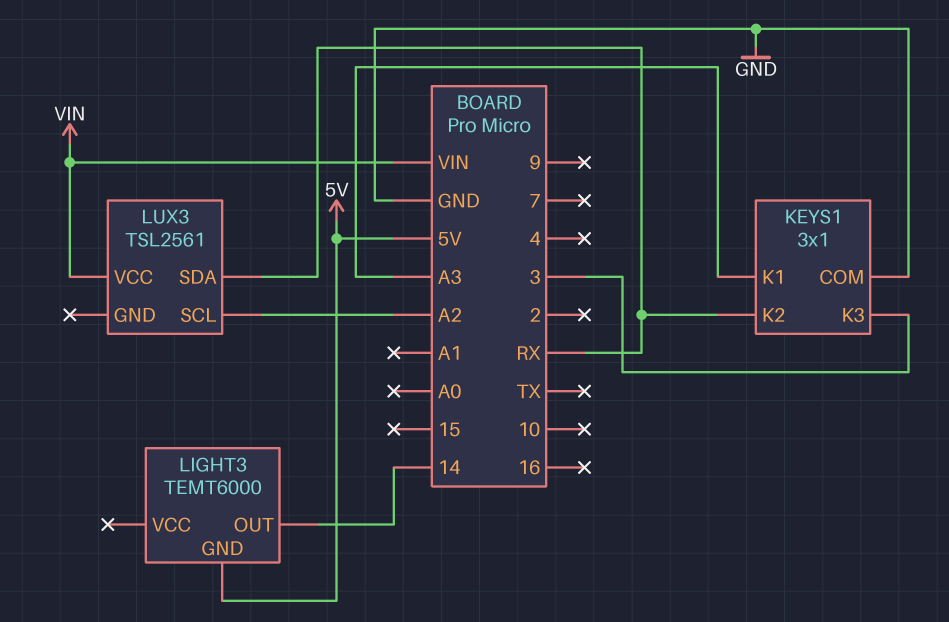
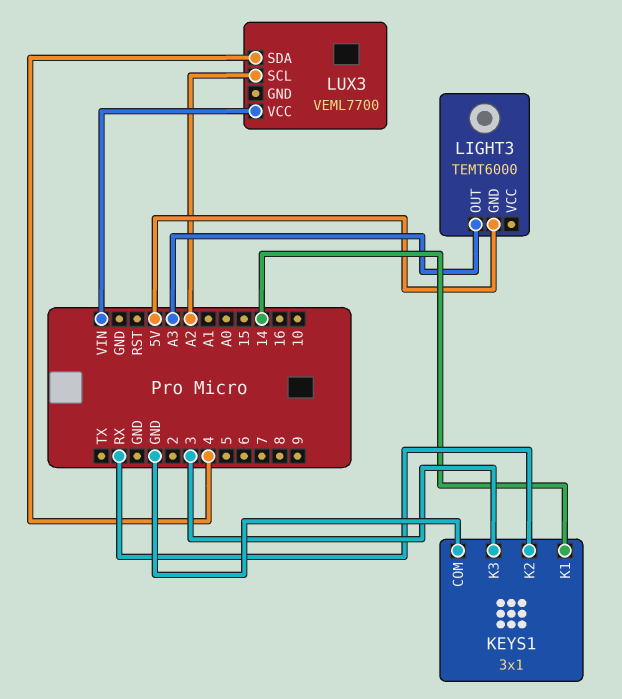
KEYS1 pin K1: A3 -> 14
LIGHT3 pin OUT: 14 -> A3
LUX3: TSL2561 -> VEML7700
LUX3 pin SDA: RX -> 4

